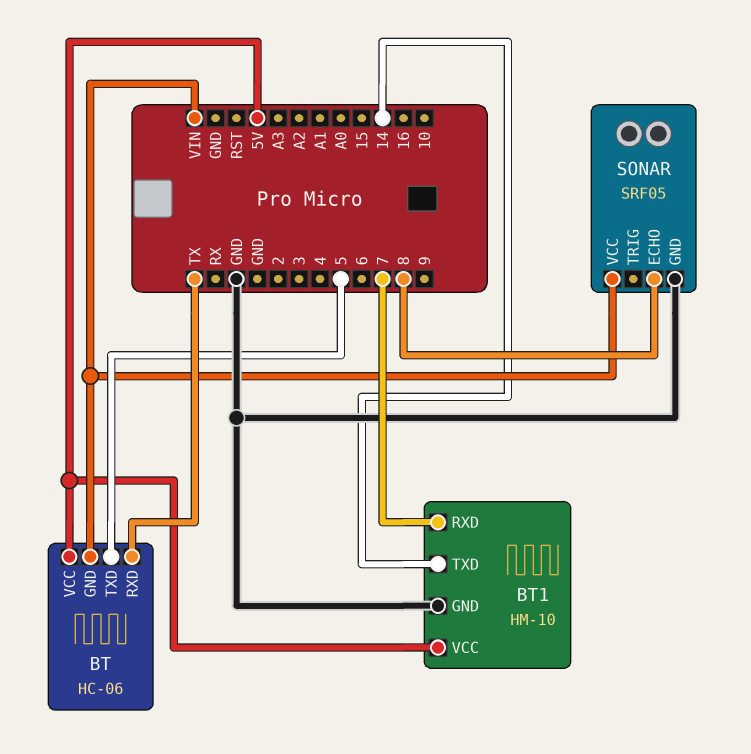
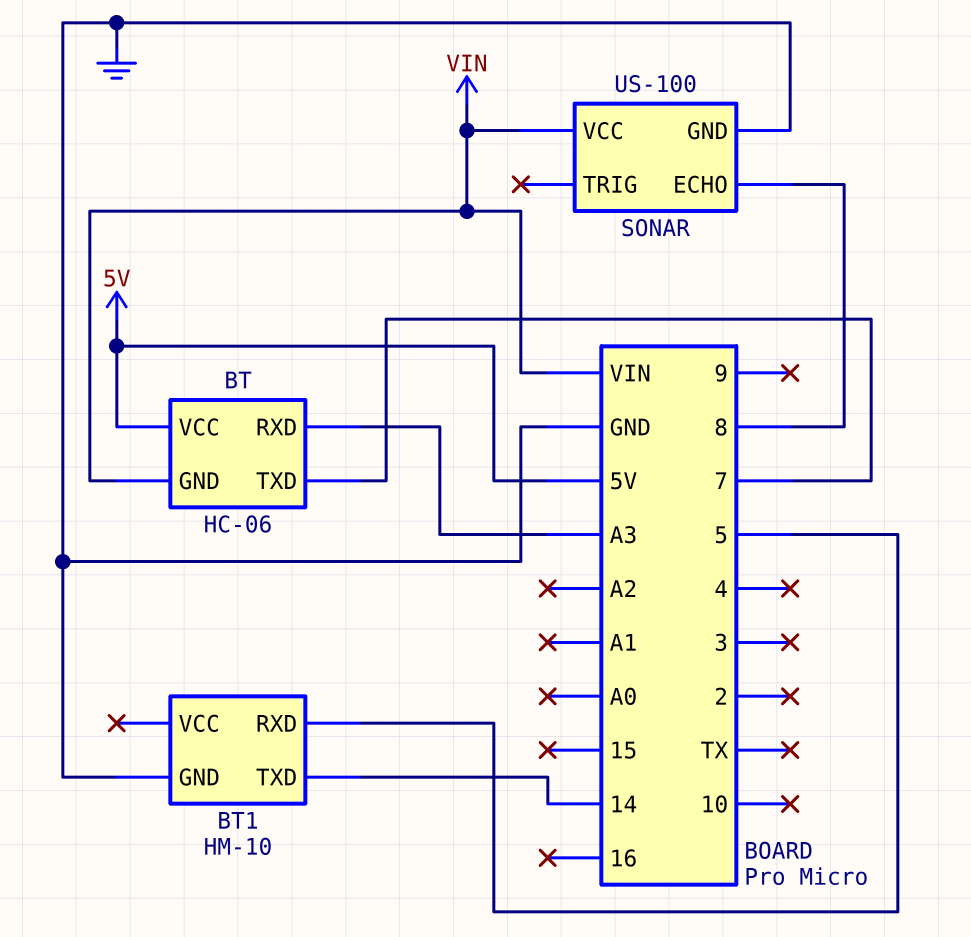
BT pin RXD: TX -> A3
BT pin TXD: 5 -> 7
BT1 pin RXD: 7 -> 5
BT1 pin VCC: 5V -> none
SONAR: SRF05 -> US-100

